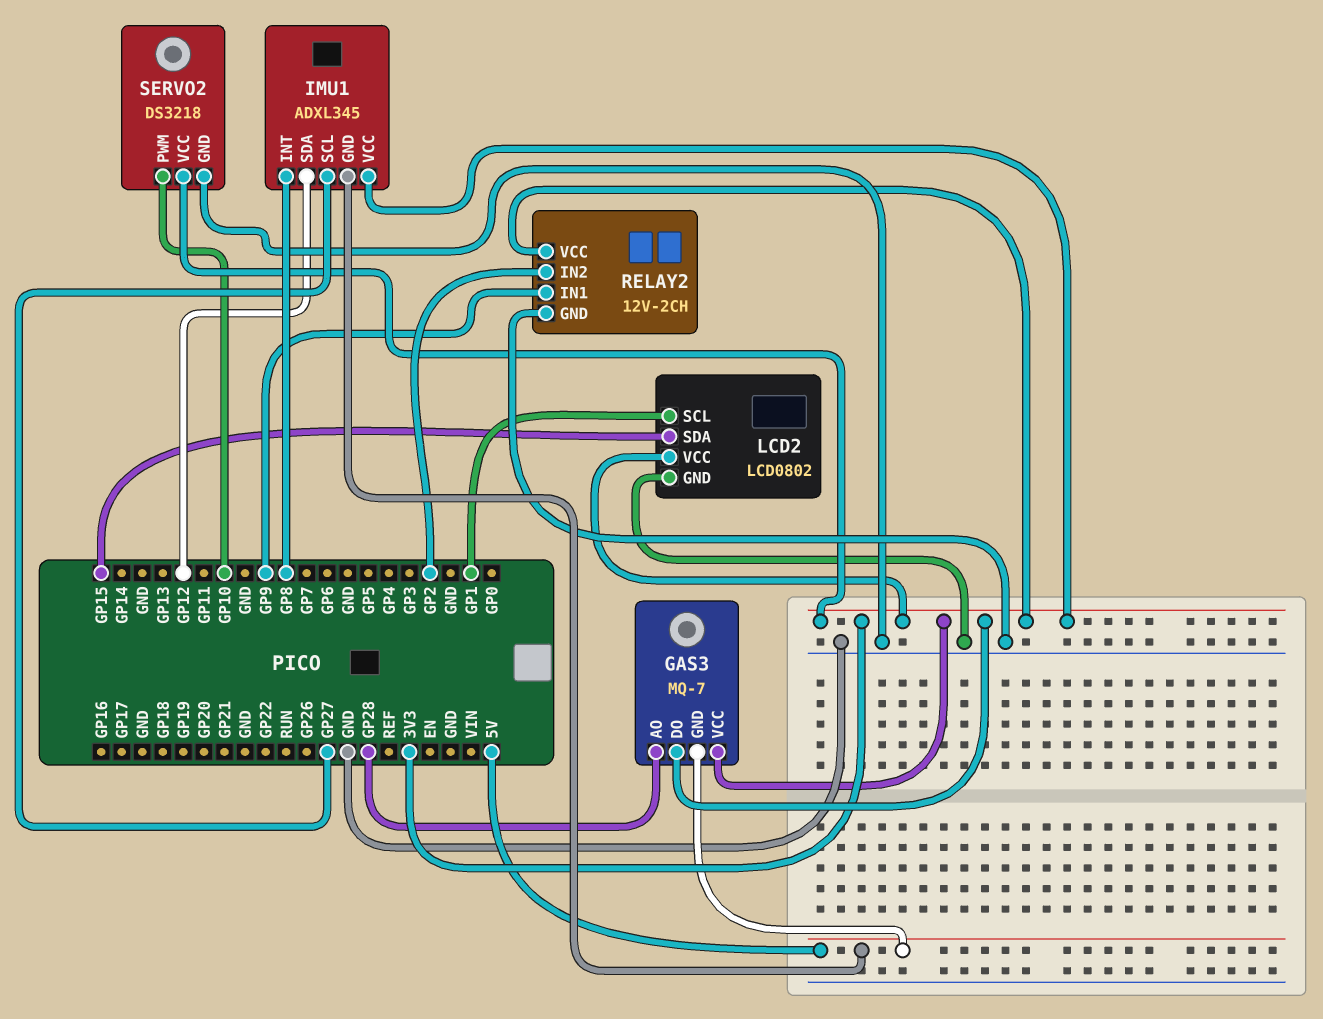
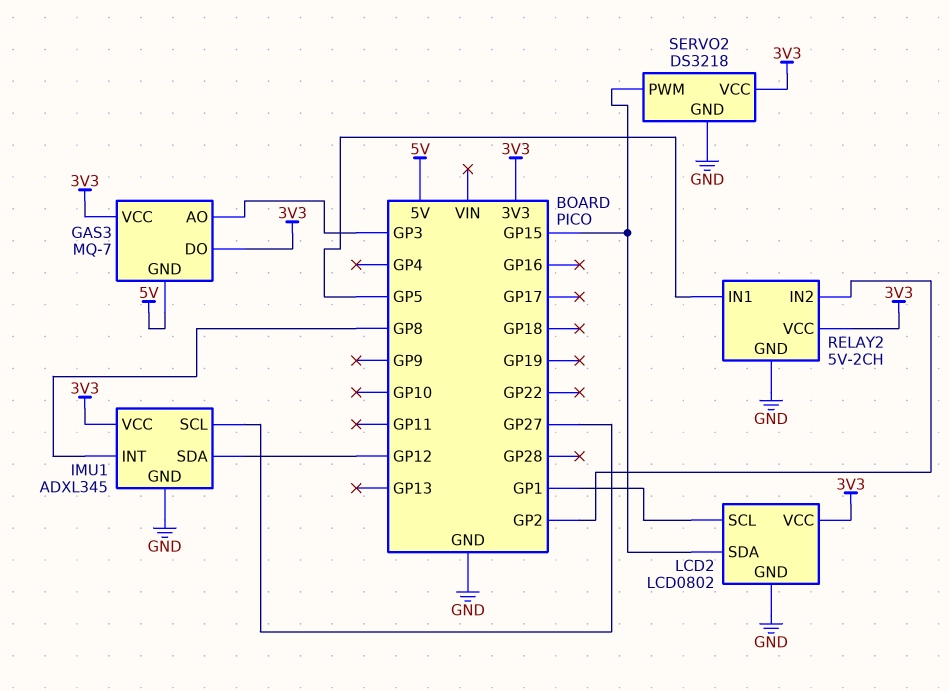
GAS3 pin AO: GP28 -> GP3
IMU1 pin GND: 5V -> GND
RELAY2: 12V-2CH -> 5V-2CH
RELAY2 pin IN1: GP9 -> GP5
SERVO2 pin PWM: GP10 -> GP15

